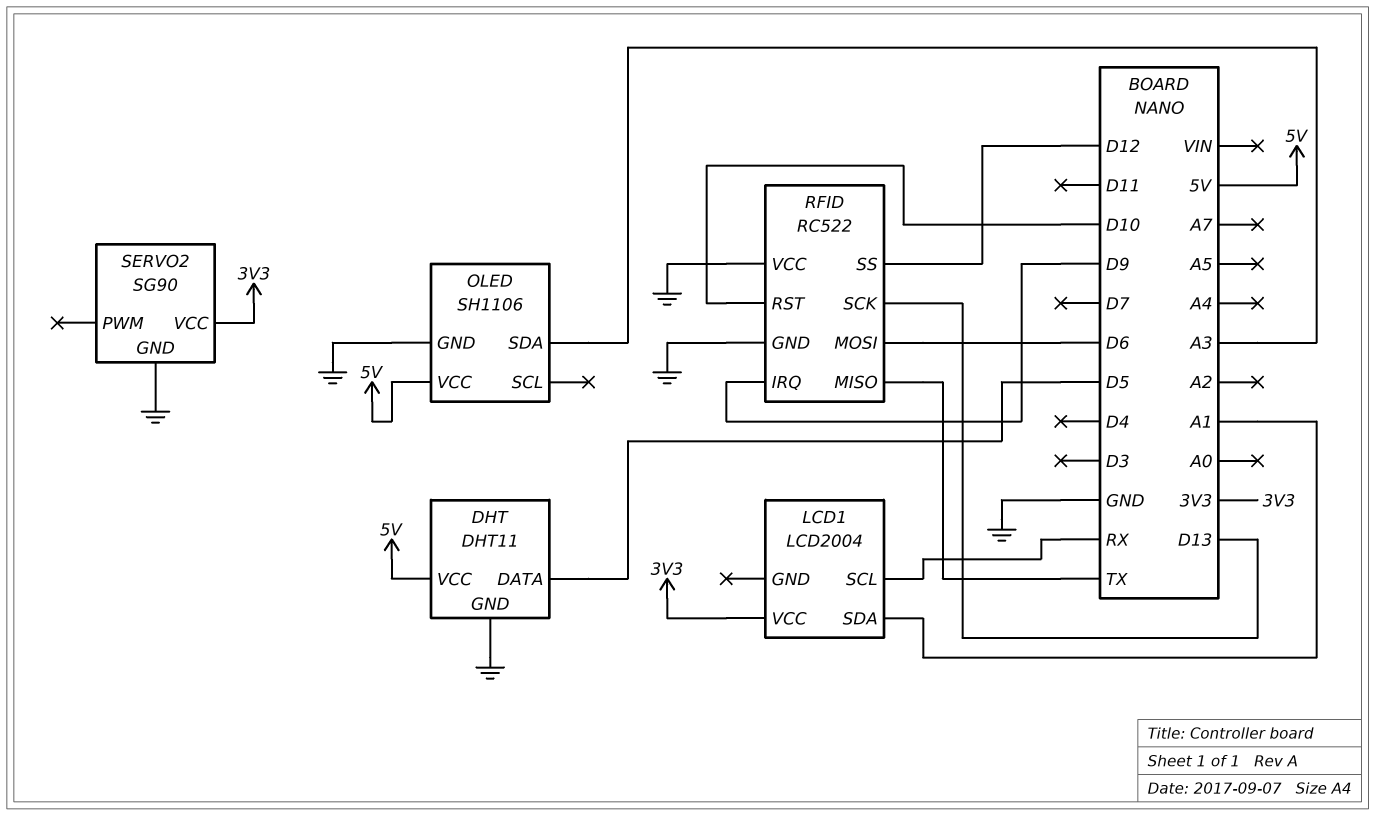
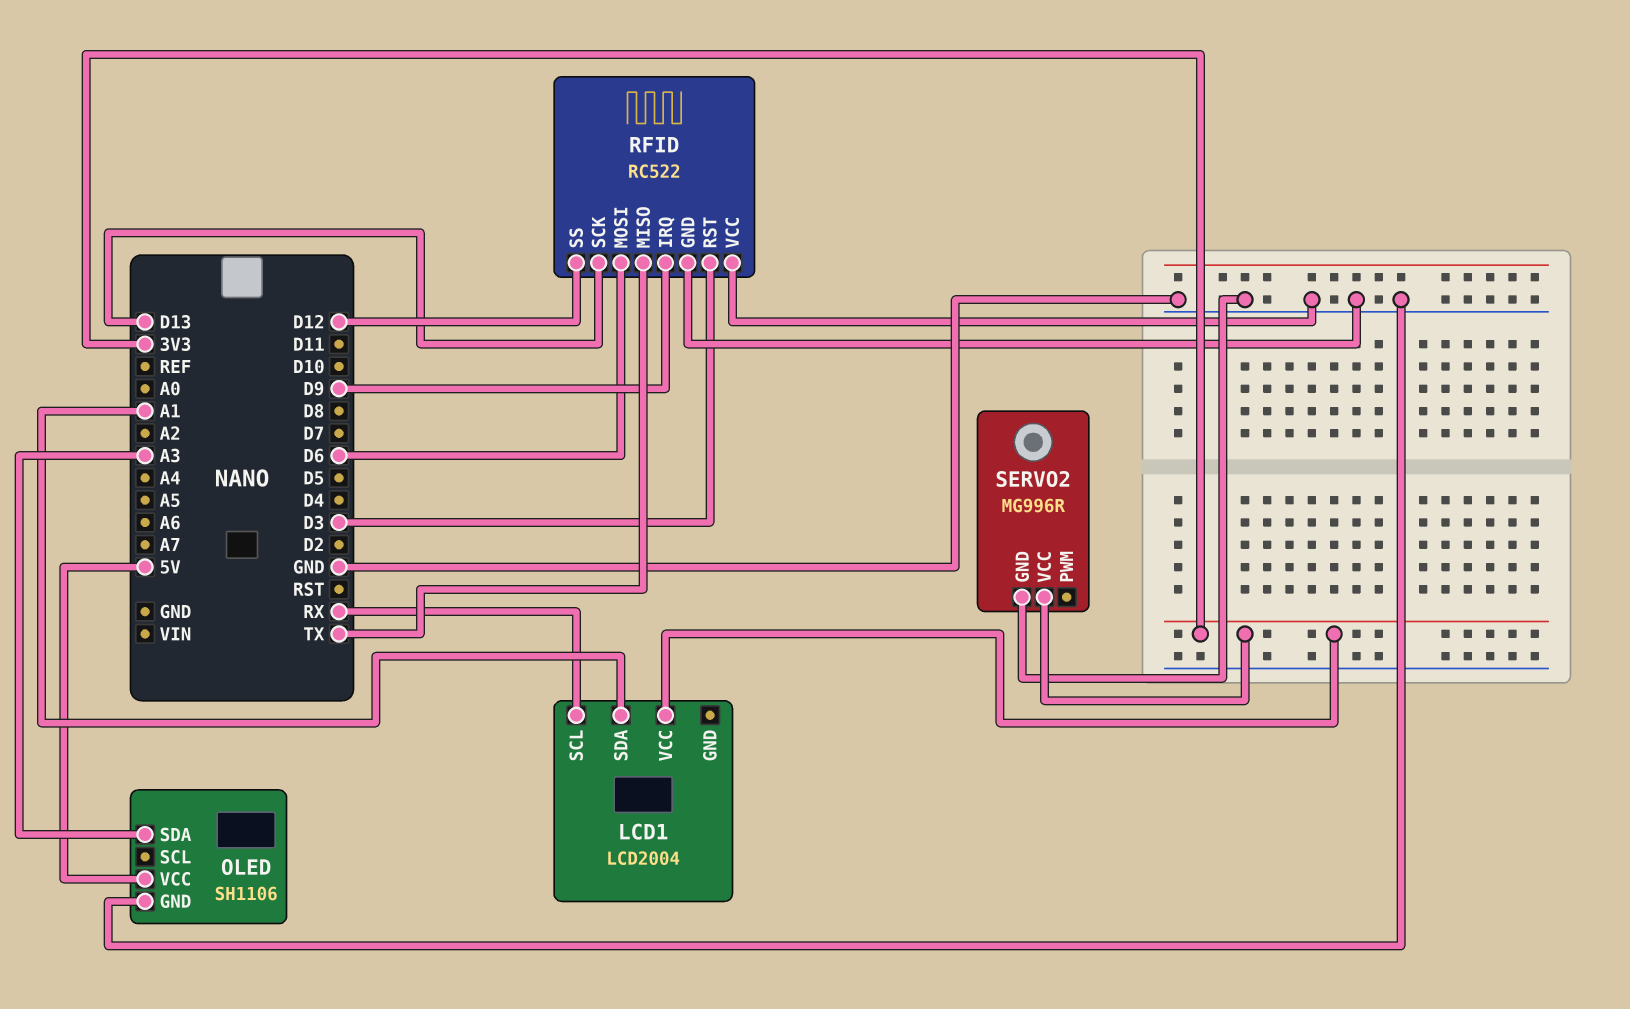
DHT: DHT11 -> none
DHT pin DATA: D5 -> none
DHT pin GND: GND -> none
DHT pin VCC: 5V -> none
RFID pin RST: D10 -> D3
SERVO2: SG90 -> MG996R

